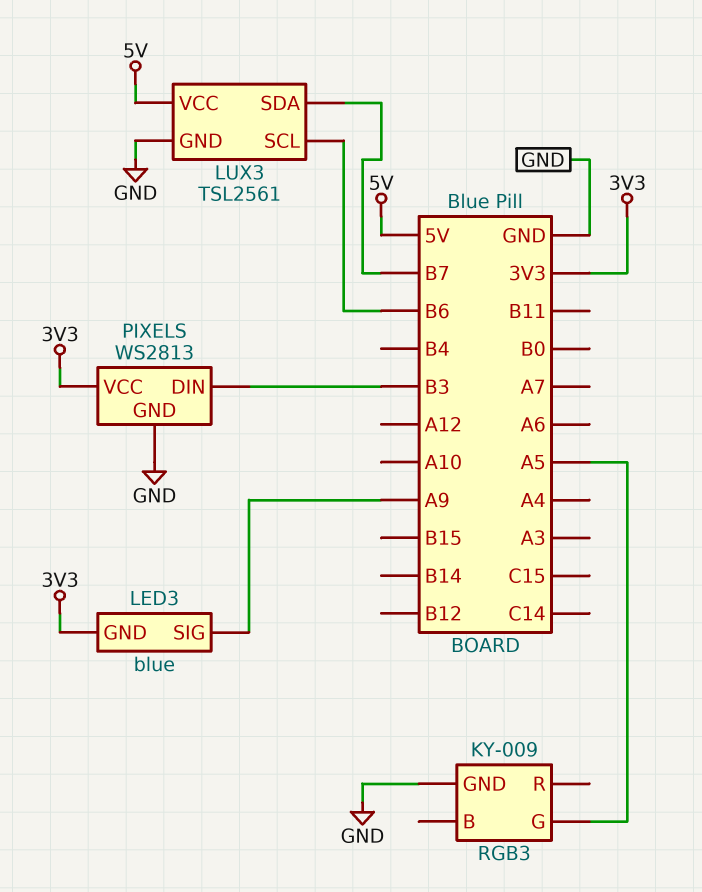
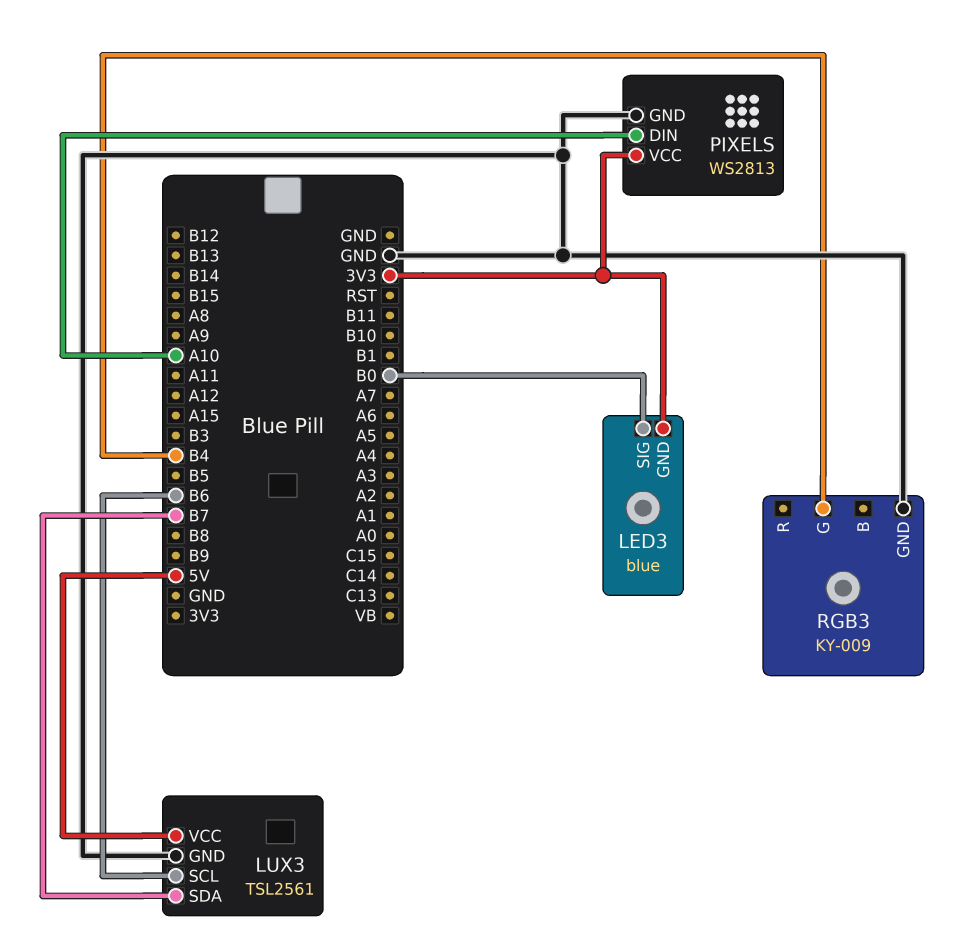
LED3 pin SIG: A9 -> B0
PIXELS pin DIN: B3 -> A10
RGB3 pin G: A5 -> B4

